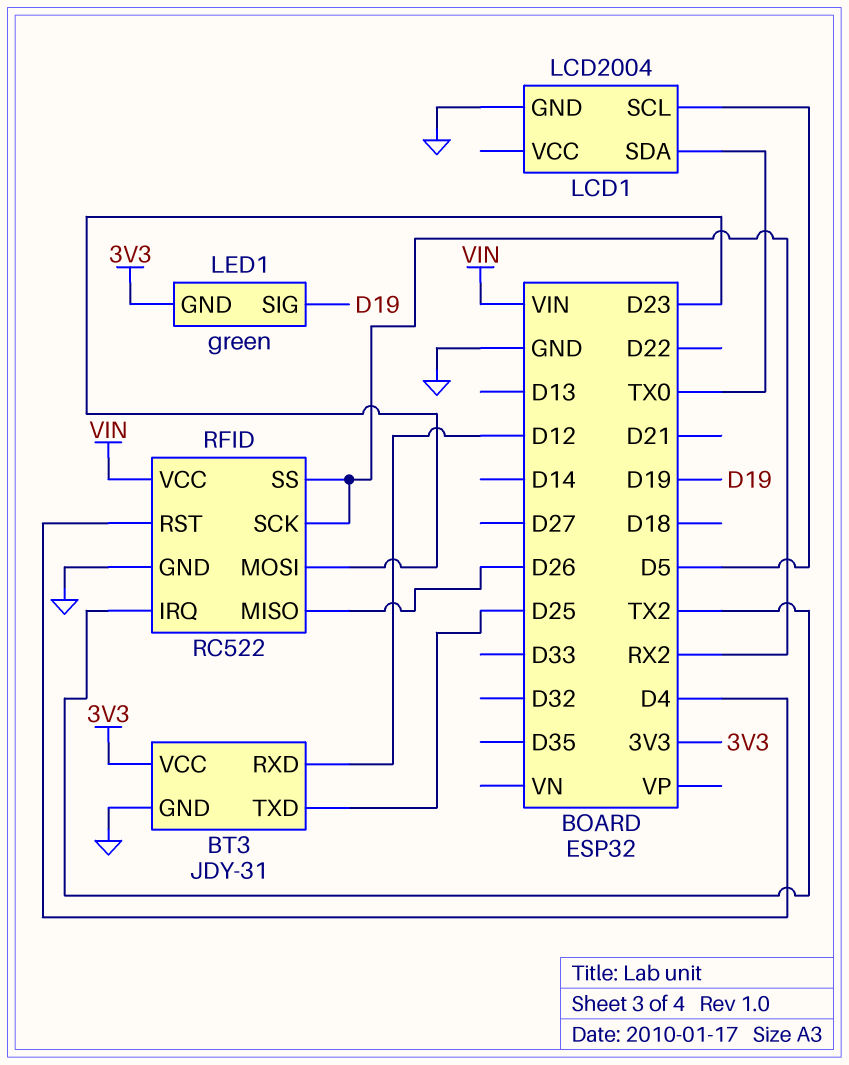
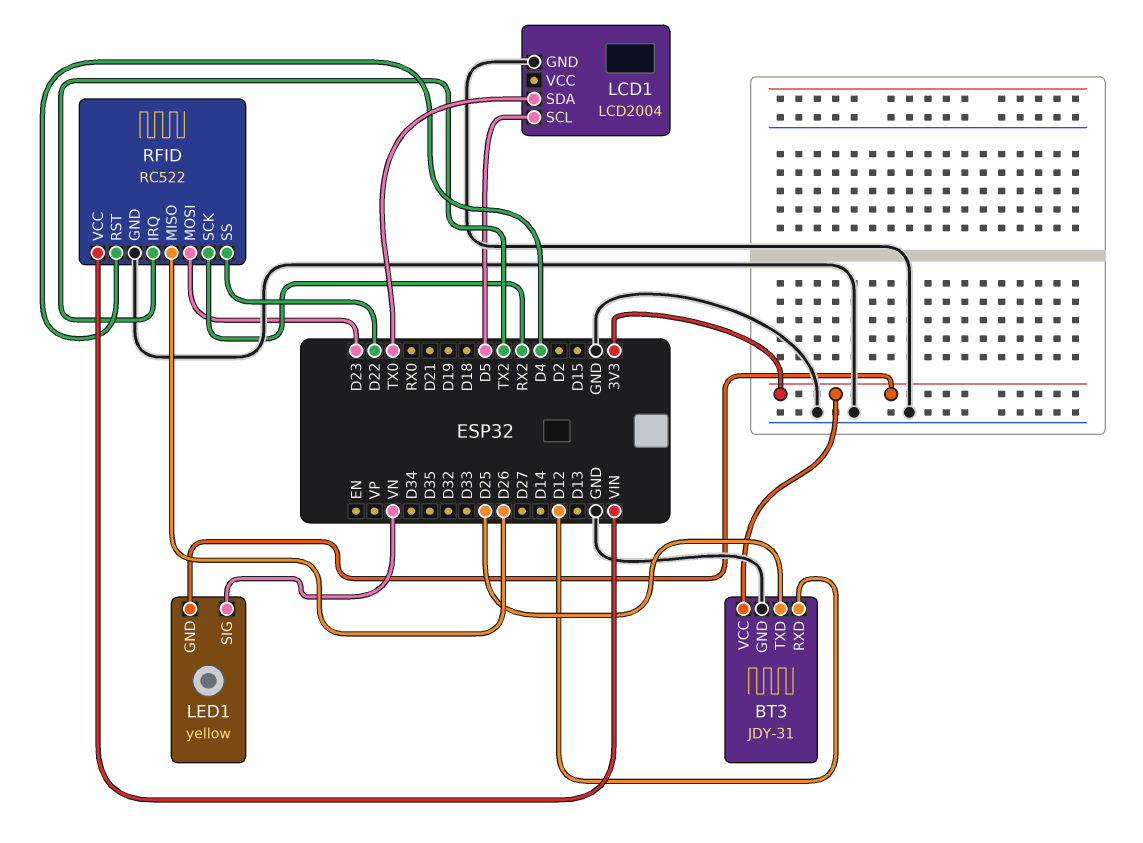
LED1: green -> yellow
LED1 pin SIG: D19 -> VN
RFID pin SS: RX2 -> D22

